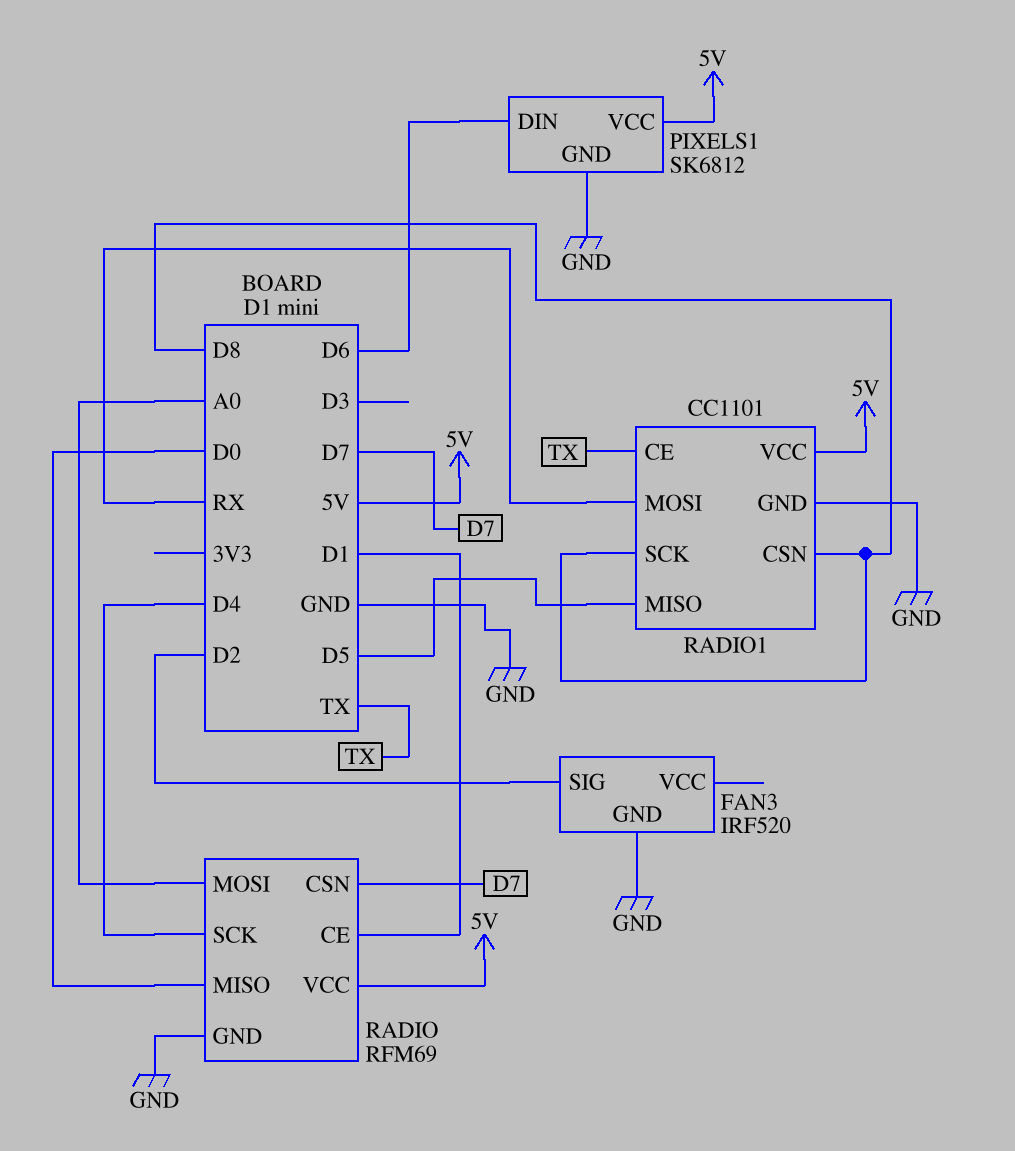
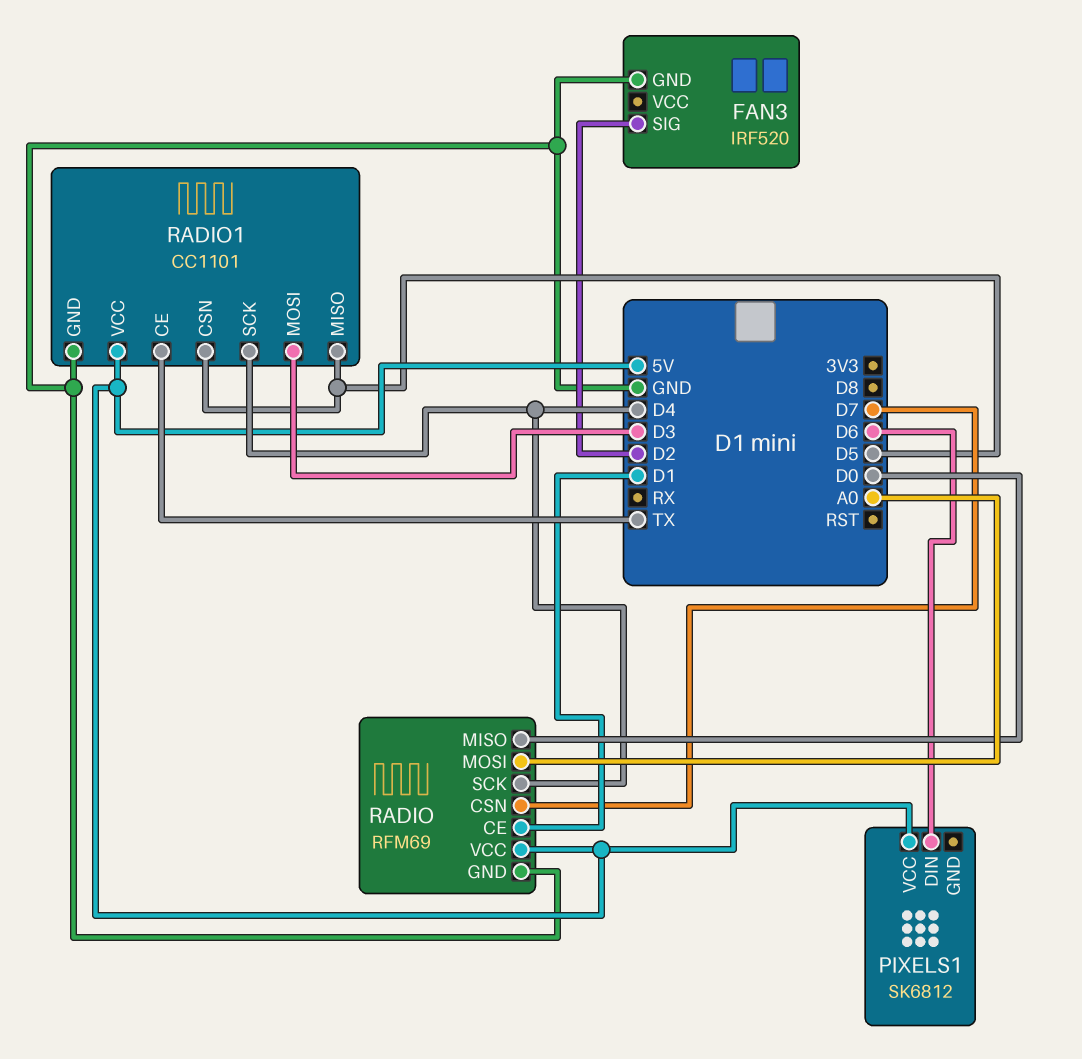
PIXELS1 pin GND: GND -> none
RADIO1 pin CSN: D8 -> D5
RADIO1 pin MOSI: RX -> D3
RADIO1 pin SCK: D8 -> D4

